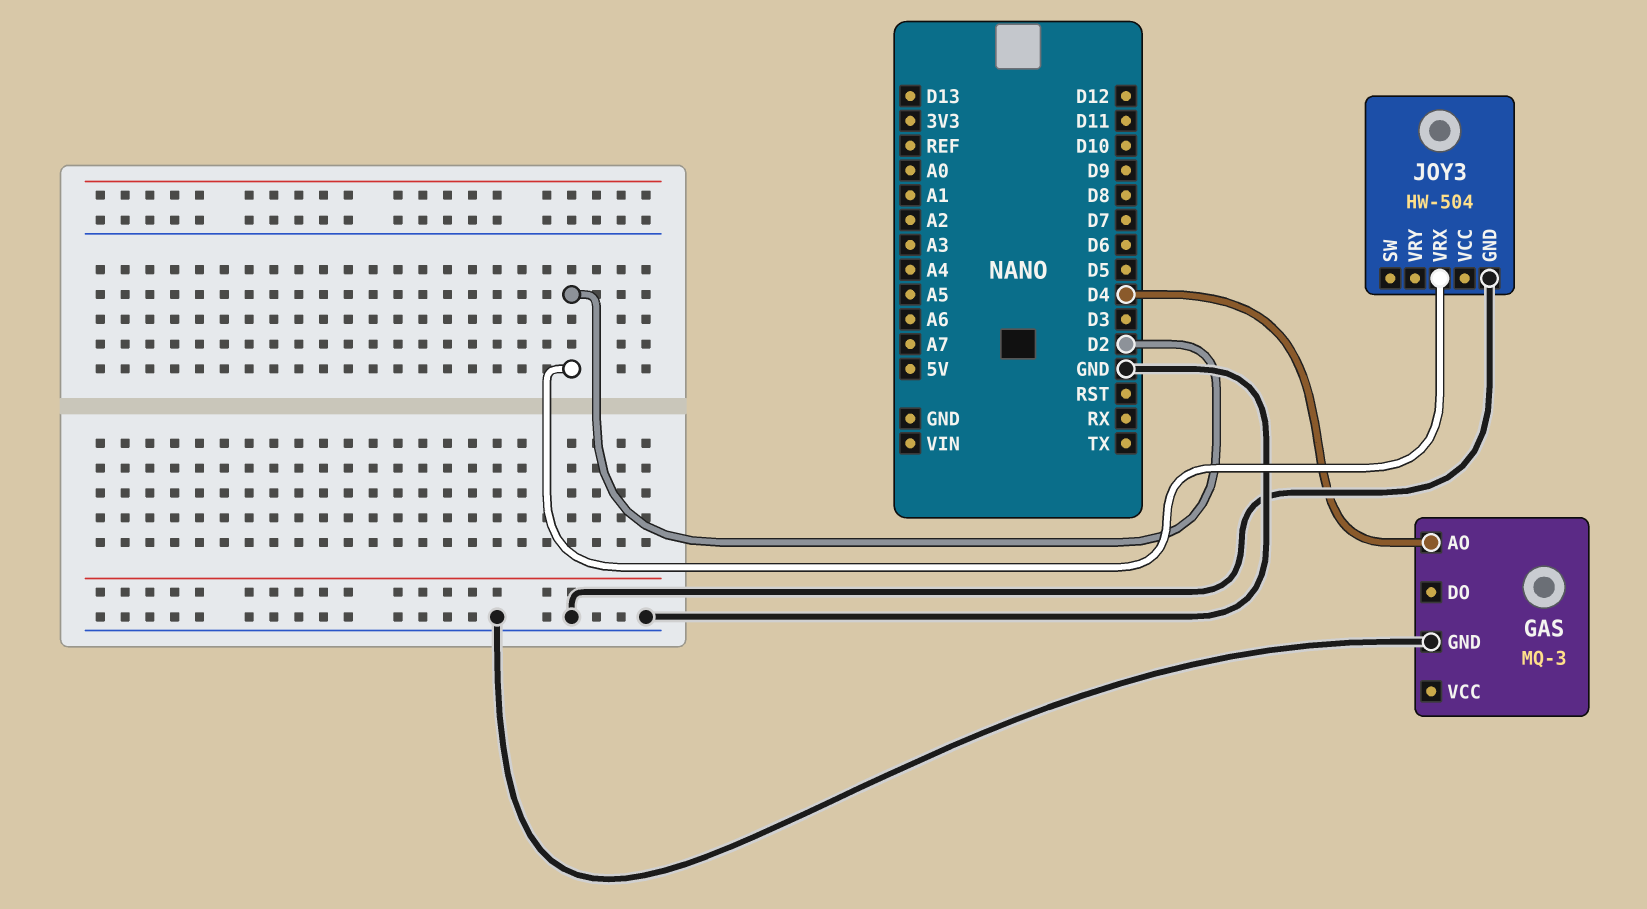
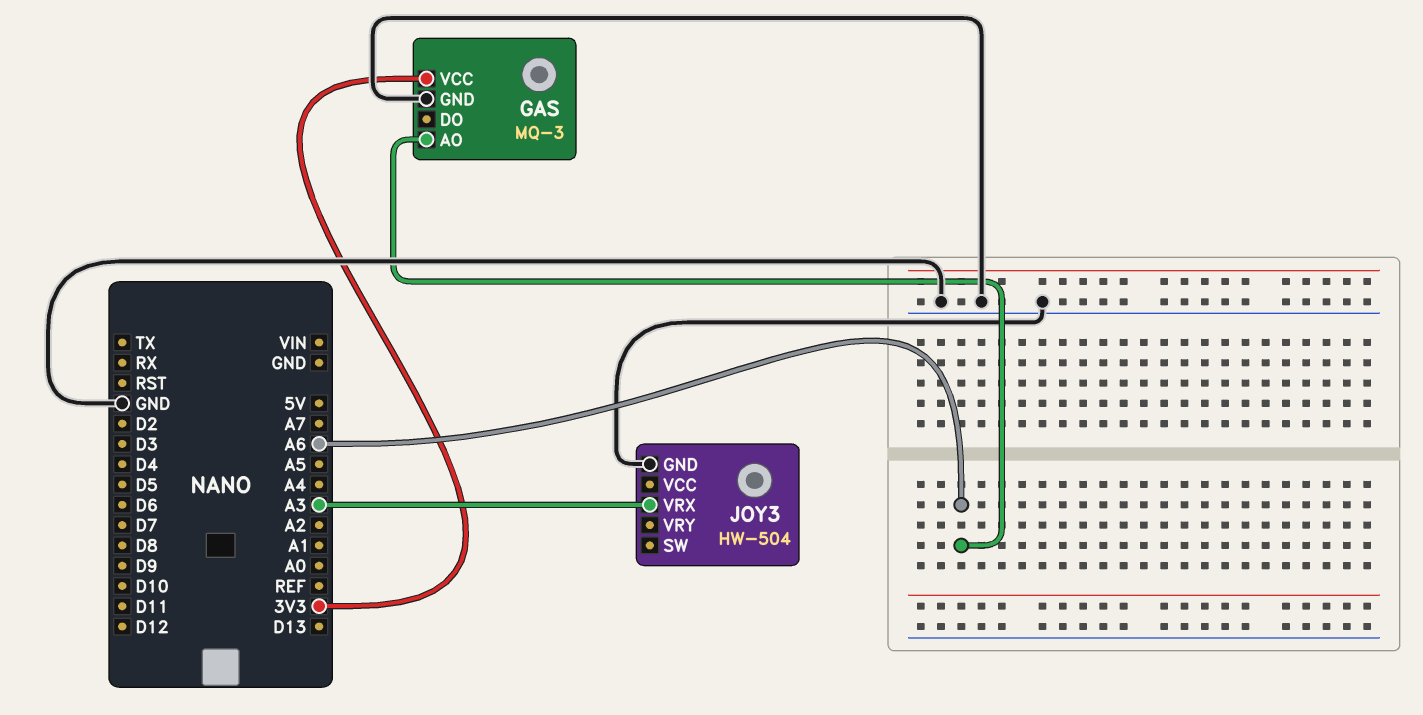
GAS pin AO: D4 -> A6
GAS pin VCC: none -> 3V3
JOY3 pin VRX: D2 -> A3

